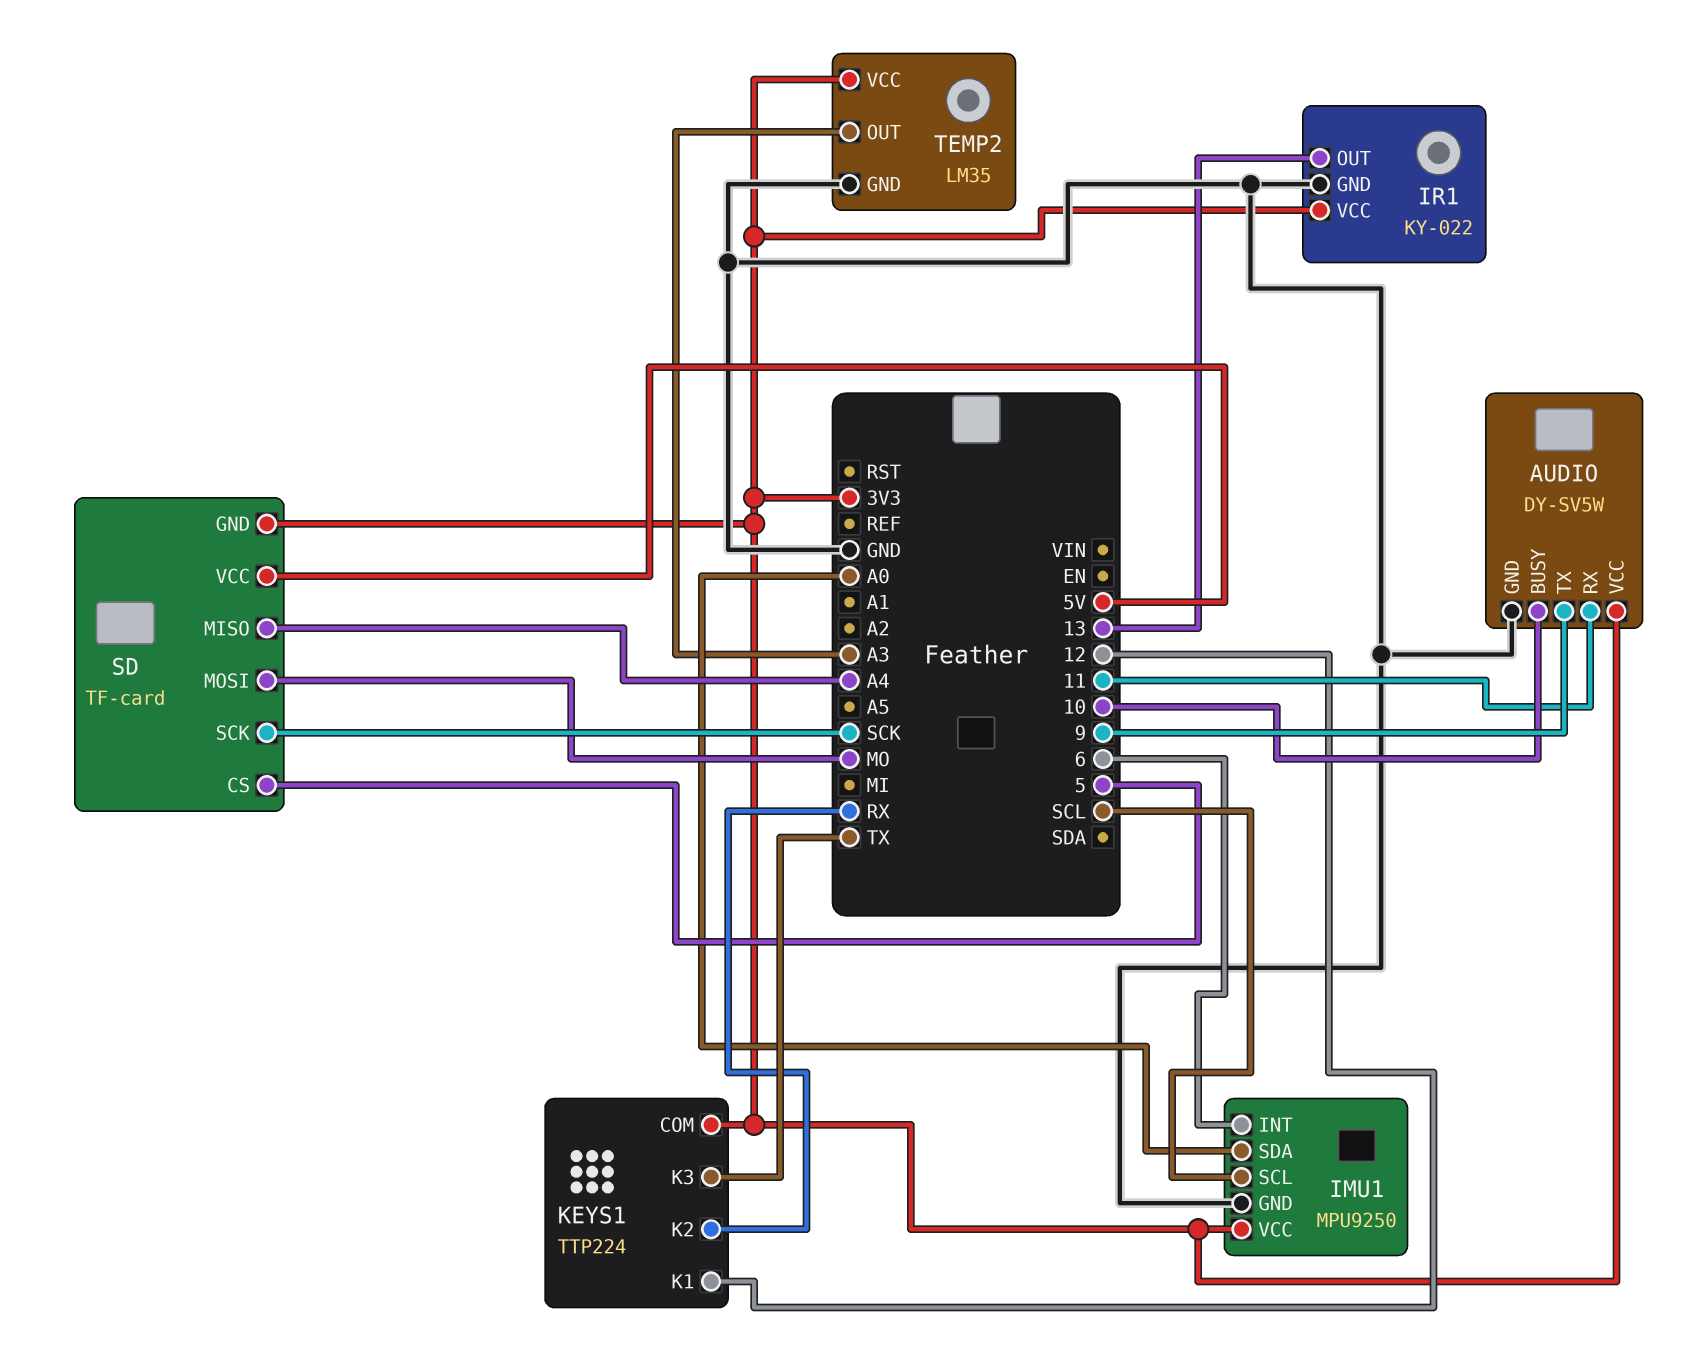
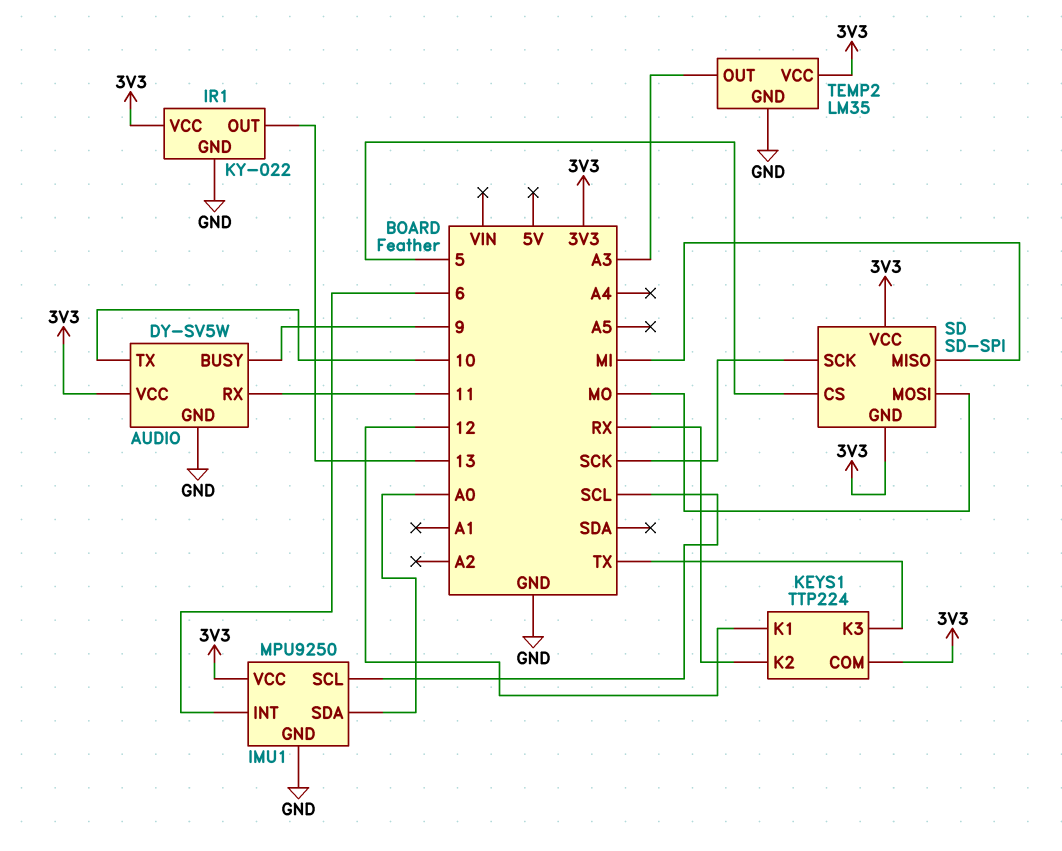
AUDIO pin BUSY: 10 -> 9
AUDIO pin TX: 9 -> 10
SD: TF-card -> SD-SPI
SD pin MISO: A4 -> MI
SD pin VCC: 5V -> 3V3

